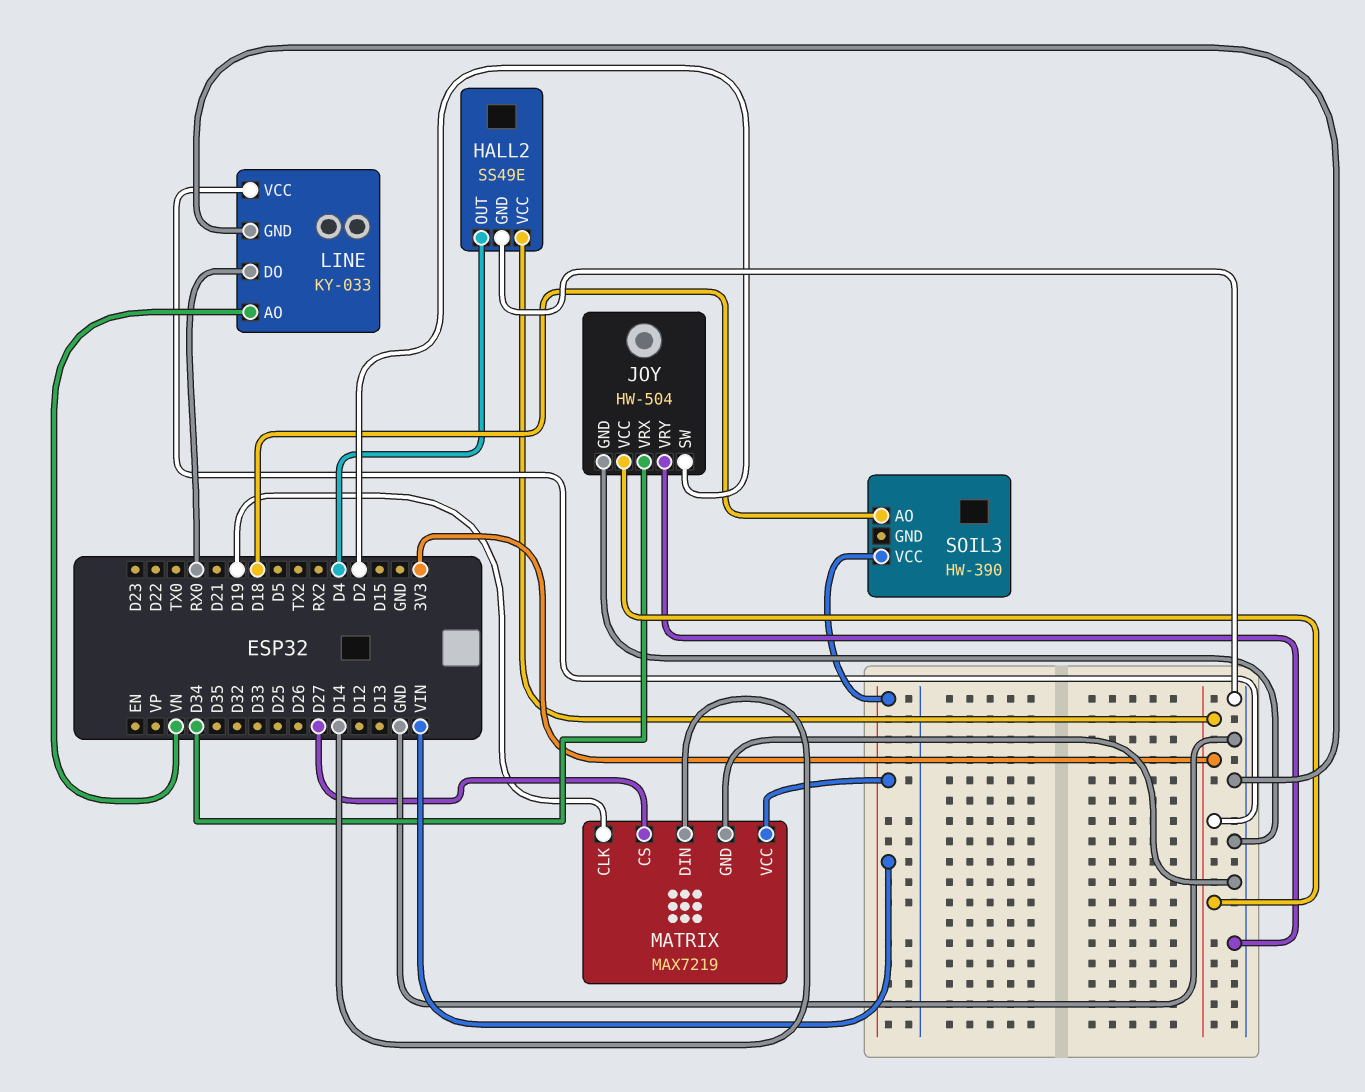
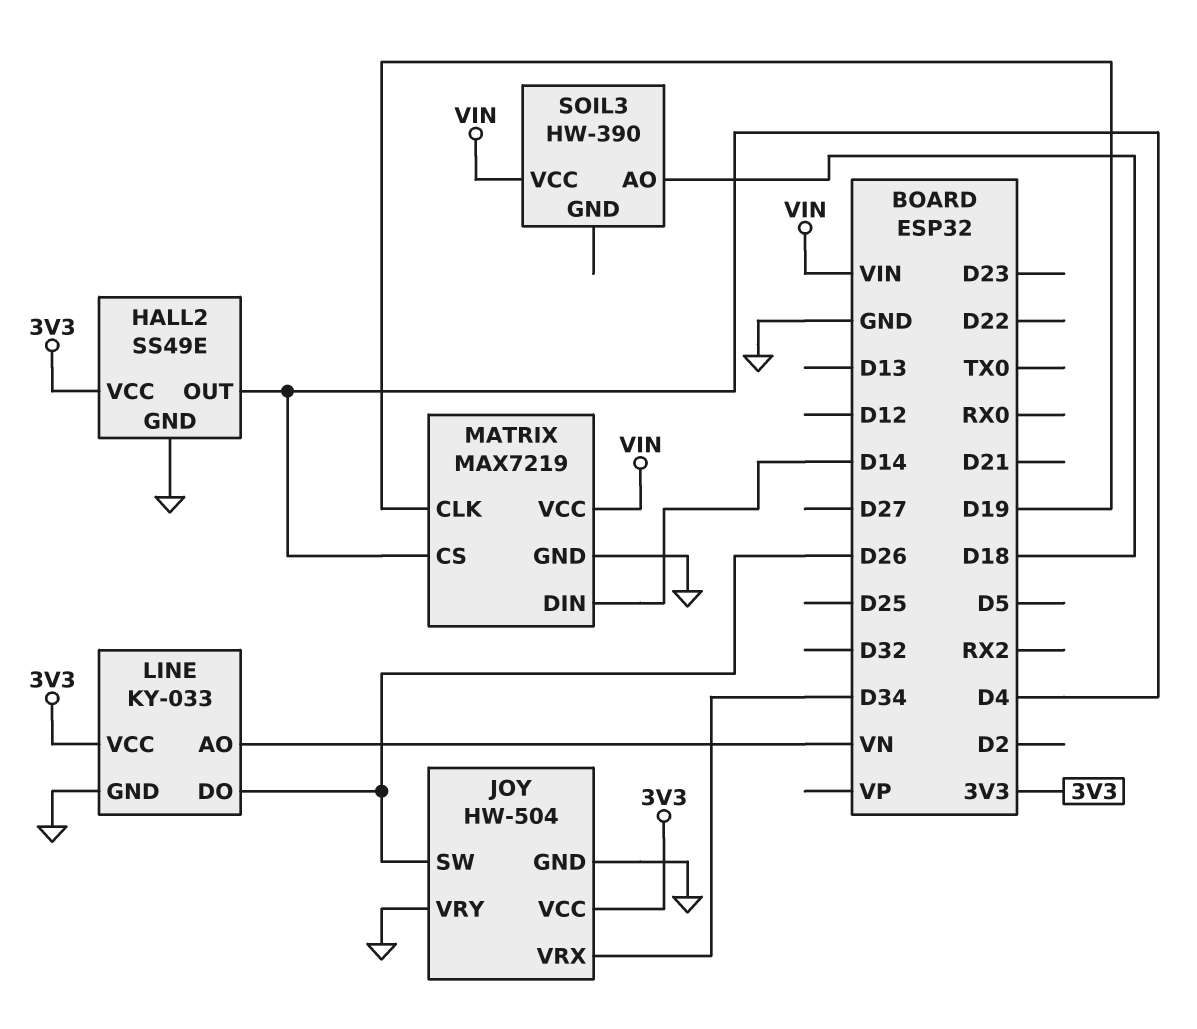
JOY pin SW: D2 -> D26
LINE pin DO: RX0 -> D26
MATRIX pin CS: D27 -> D4

